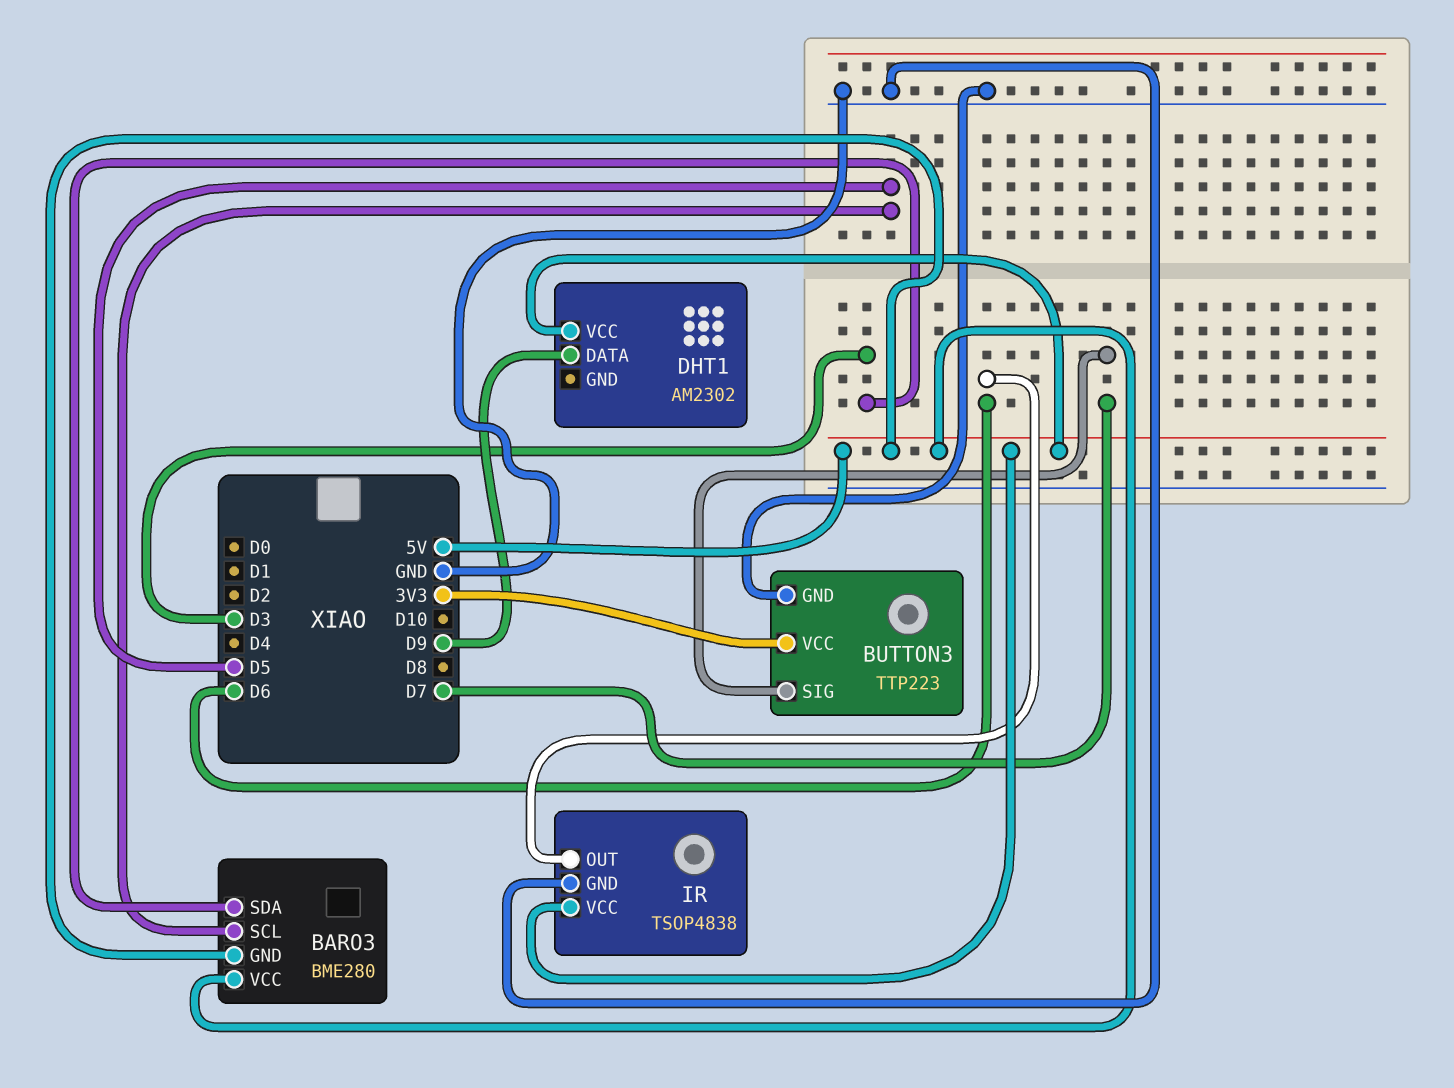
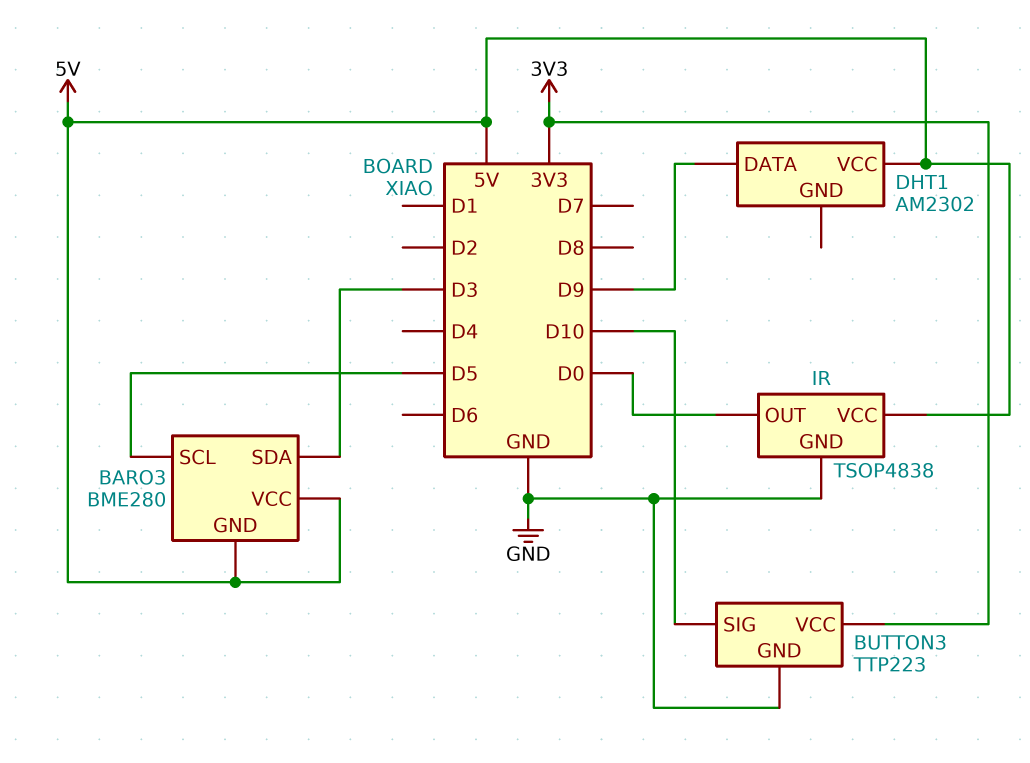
BUTTON3 pin SIG: D7 -> D10
IR pin OUT: D6 -> D0

